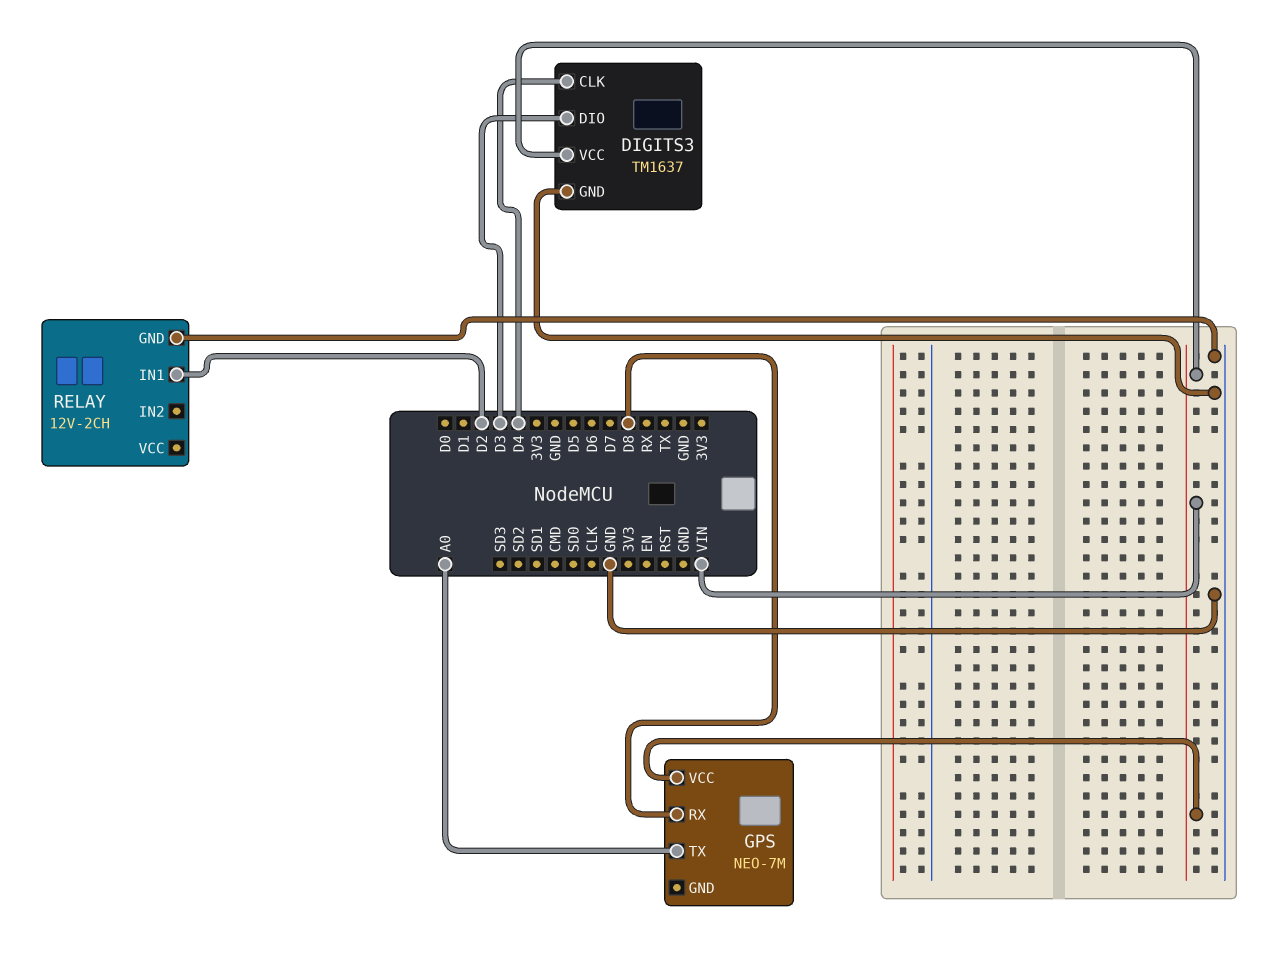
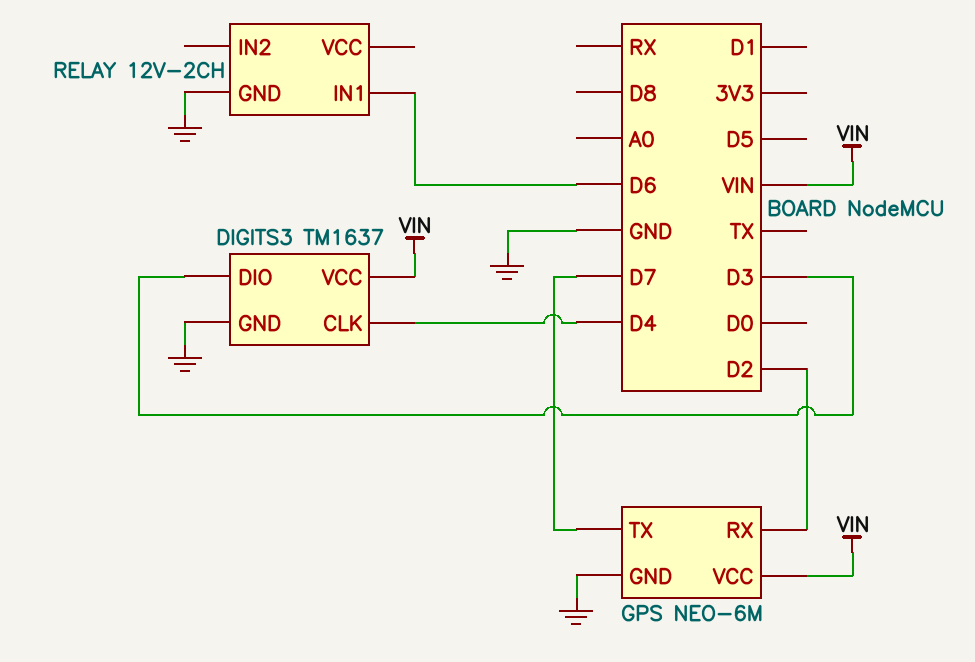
GPS: NEO-7M -> NEO-6M
GPS pin GND: none -> GND
GPS pin RX: D8 -> D2
GPS pin TX: A0 -> D7
RELAY pin IN1: D2 -> D6

